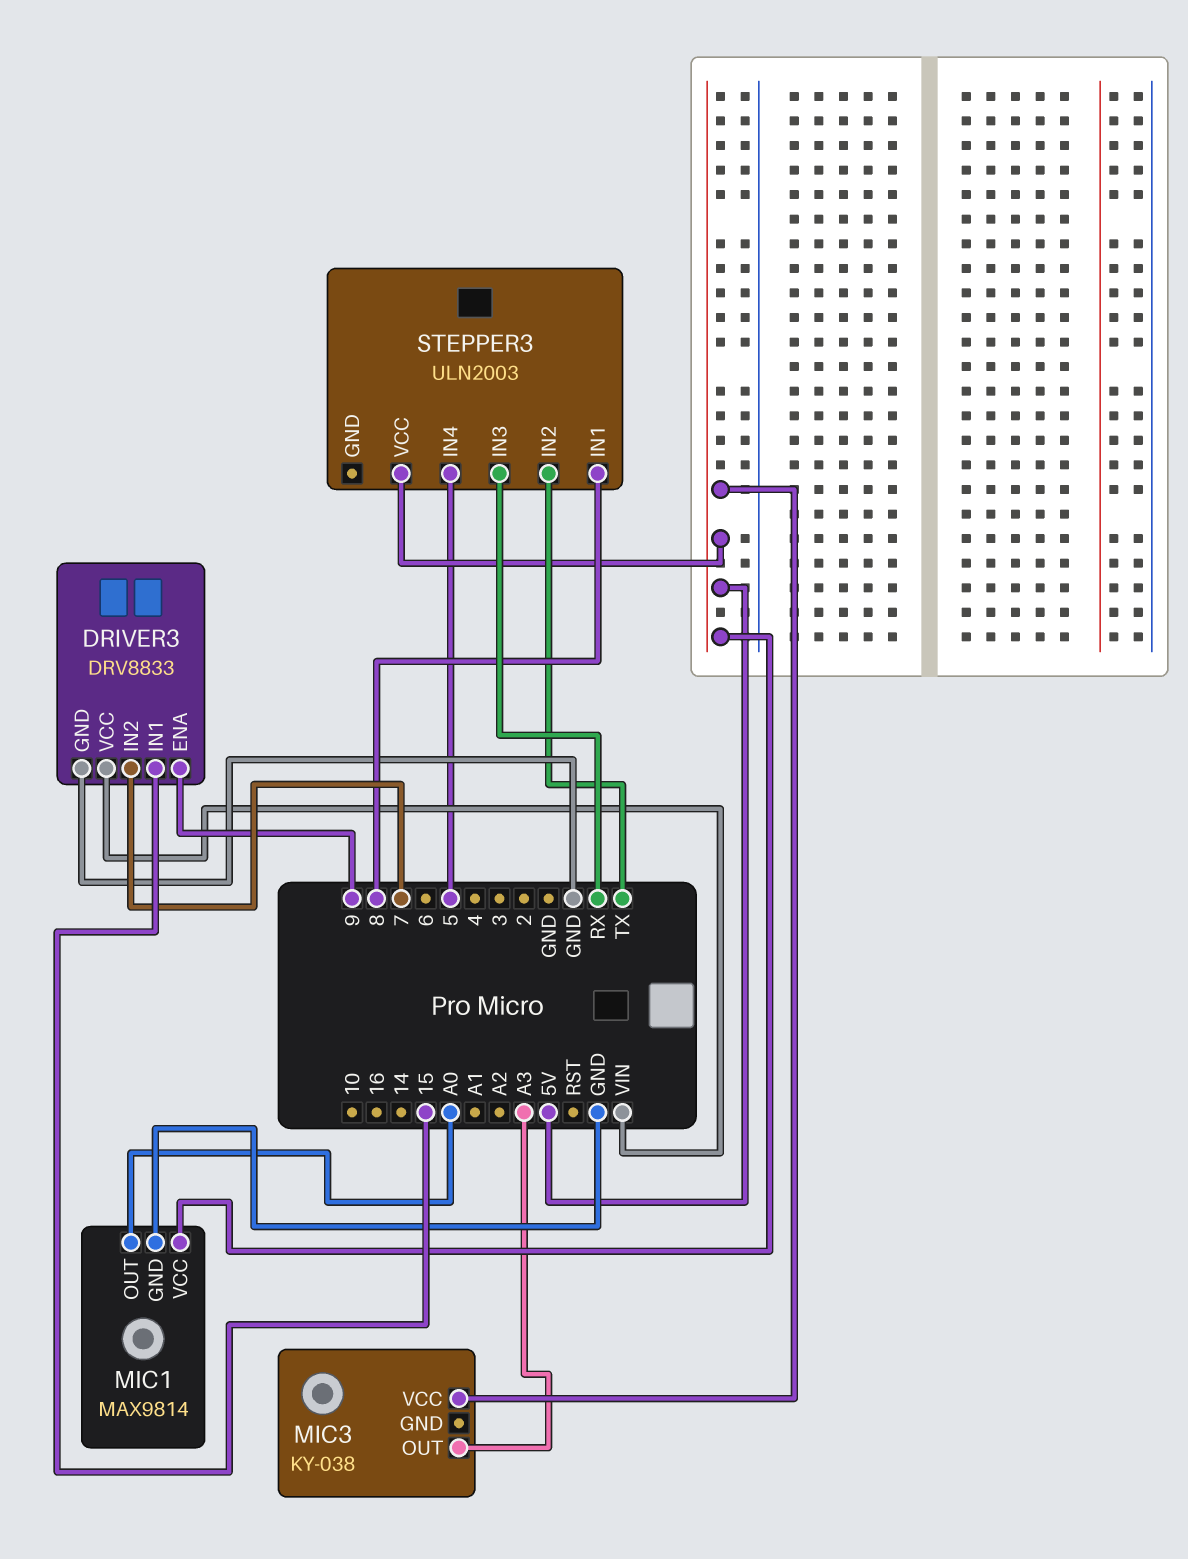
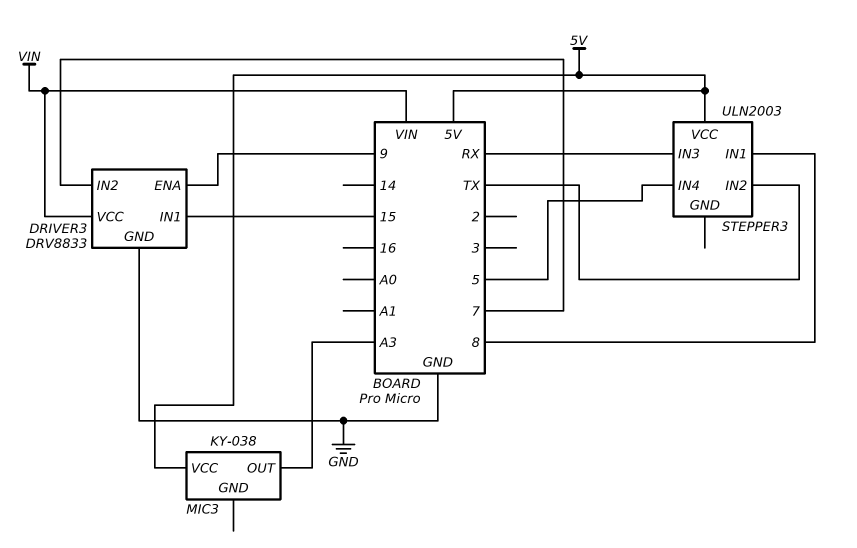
MIC1: MAX9814 -> none
MIC1 pin GND: GND -> none
MIC1 pin OUT: A0 -> none
MIC1 pin VCC: 5V -> none

